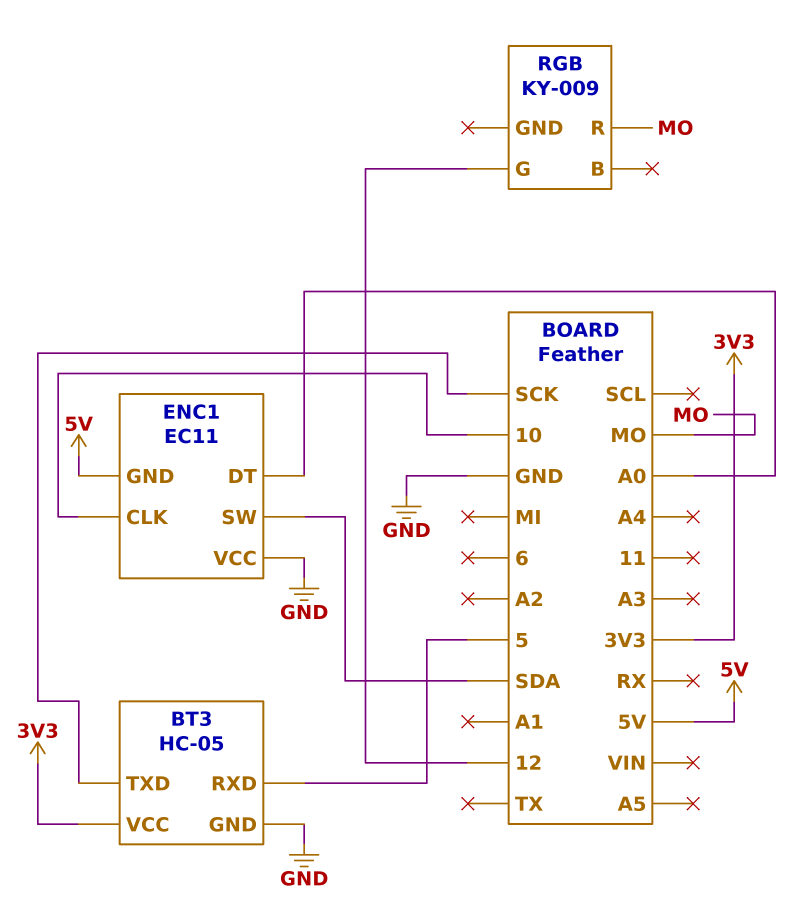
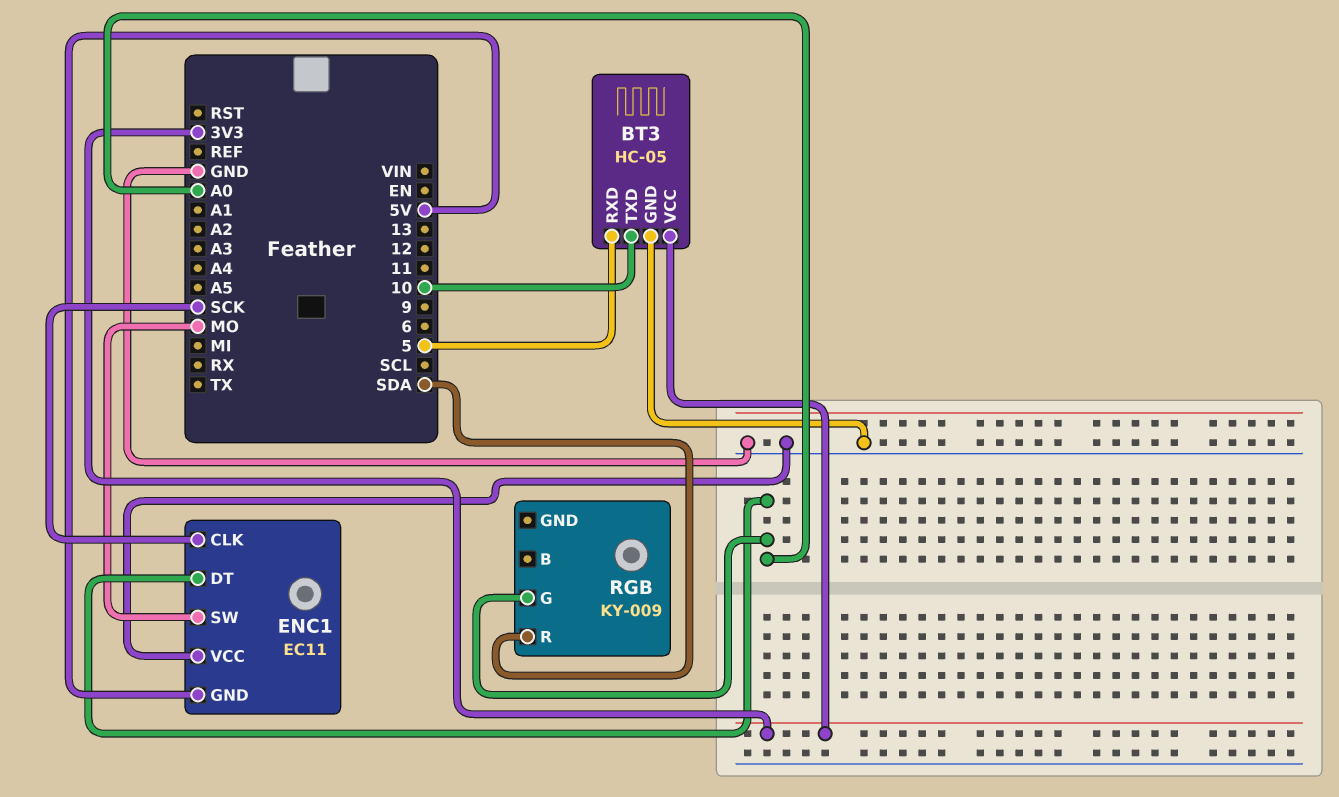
BT3 pin TXD: SCK -> 10
ENC1 pin CLK: 10 -> SCK
ENC1 pin SW: SDA -> MO
RGB pin G: 12 -> A0
RGB pin R: MO -> SDA

